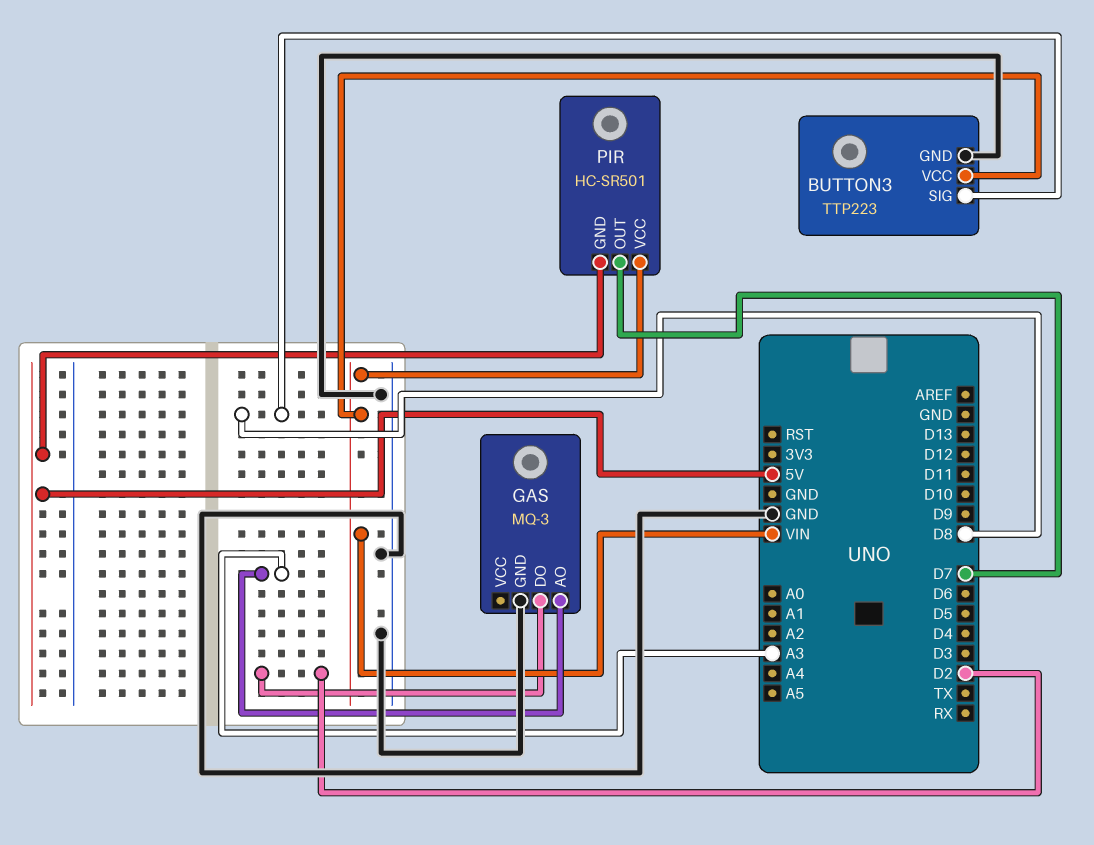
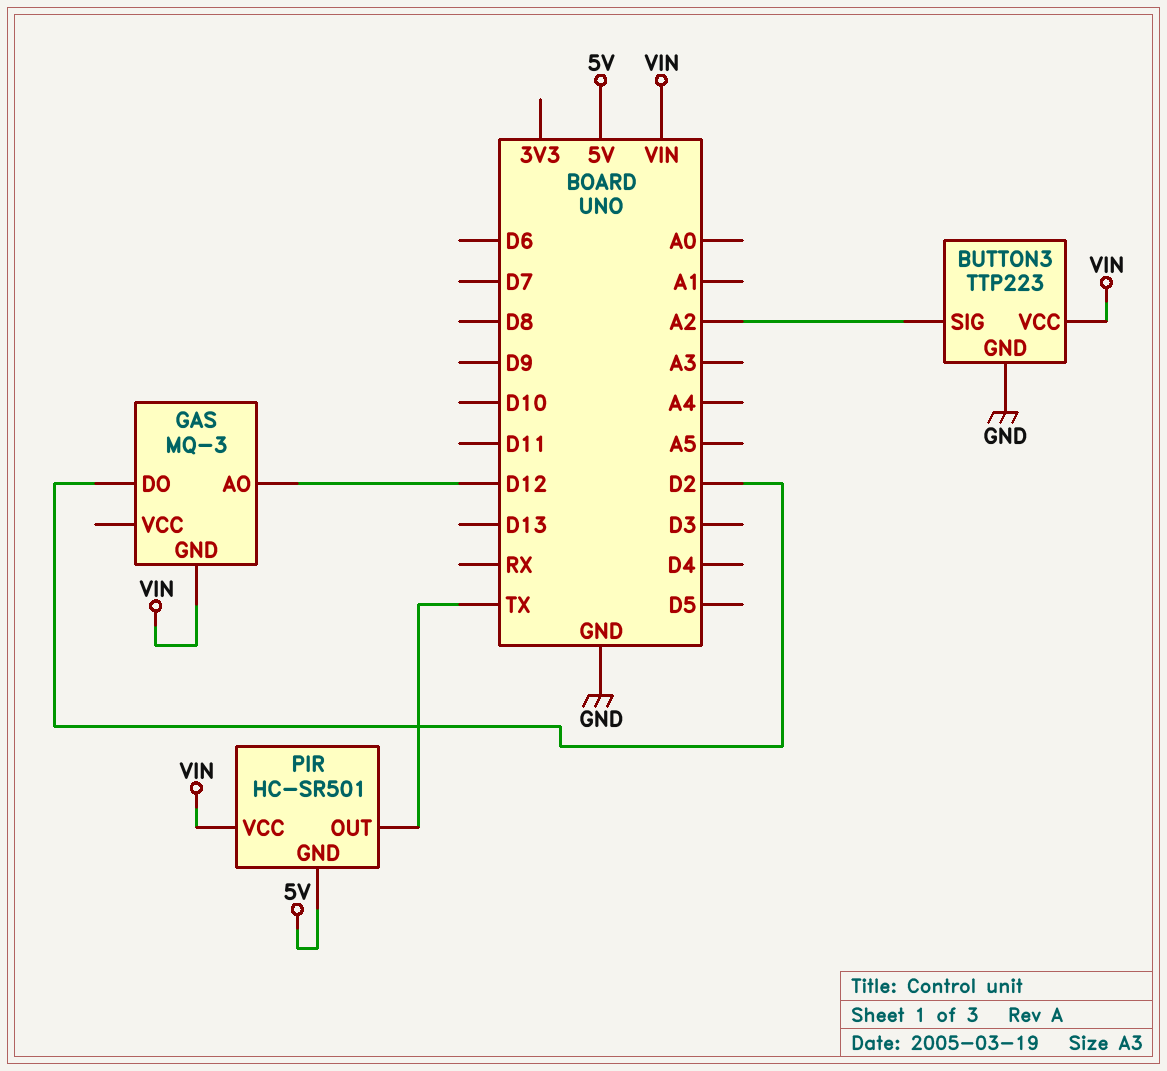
BUTTON3 pin SIG: D8 -> A2
GAS pin AO: A3 -> D12
GAS pin GND: GND -> VIN
PIR pin OUT: D7 -> TX

